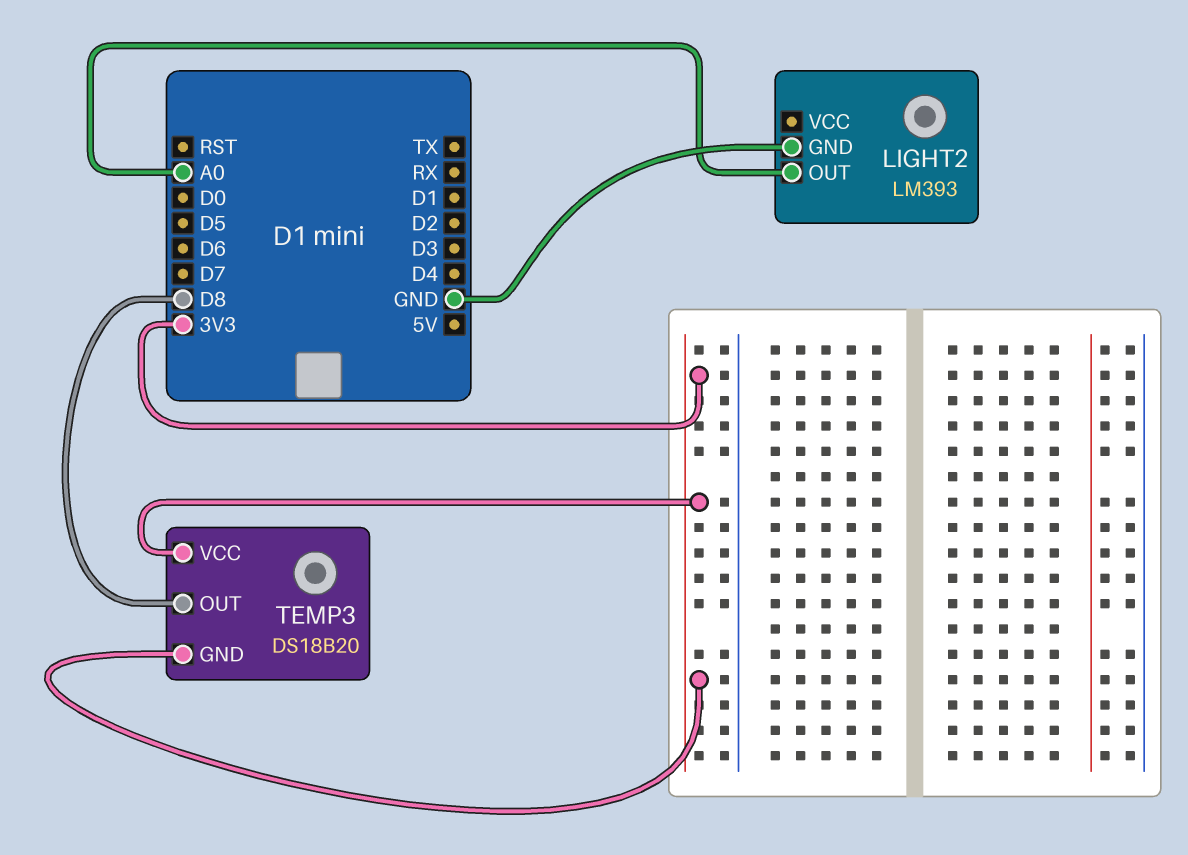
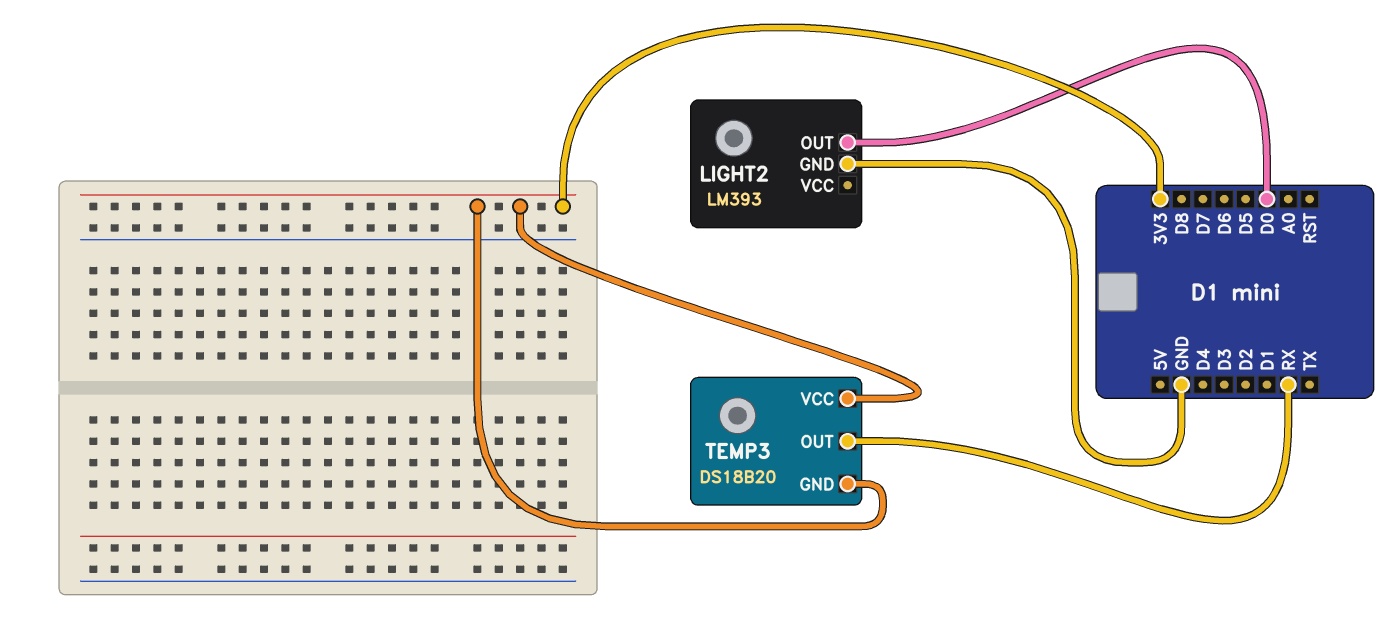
LIGHT2 pin OUT: A0 -> D0
TEMP3 pin OUT: D8 -> RX

